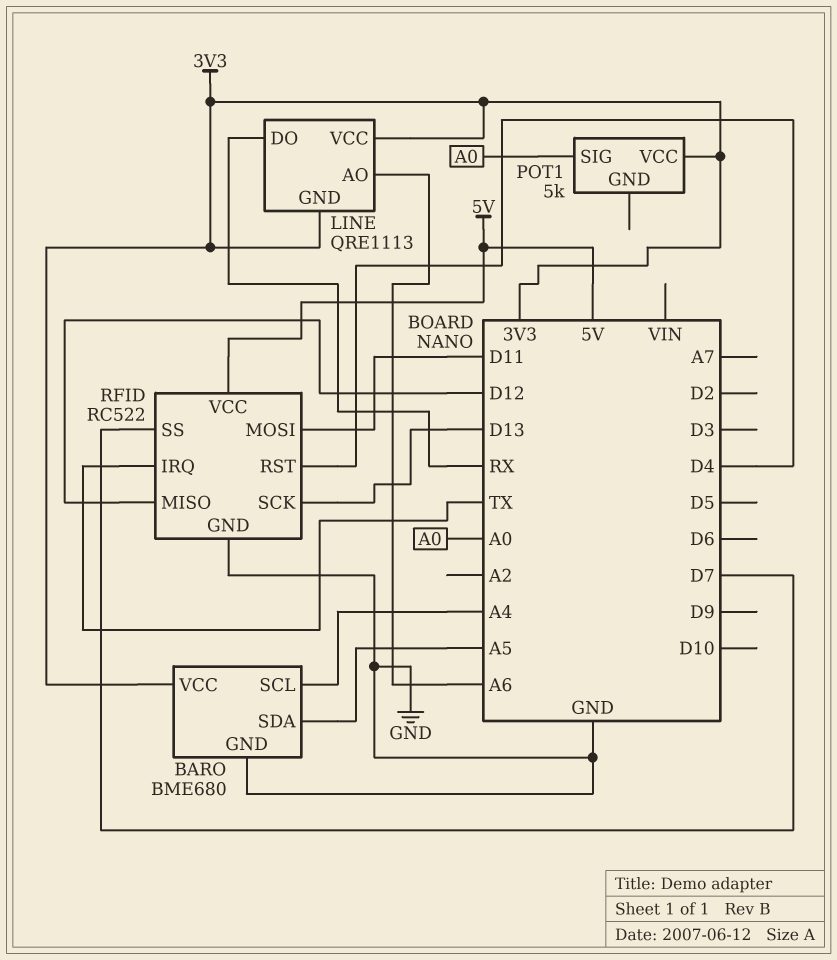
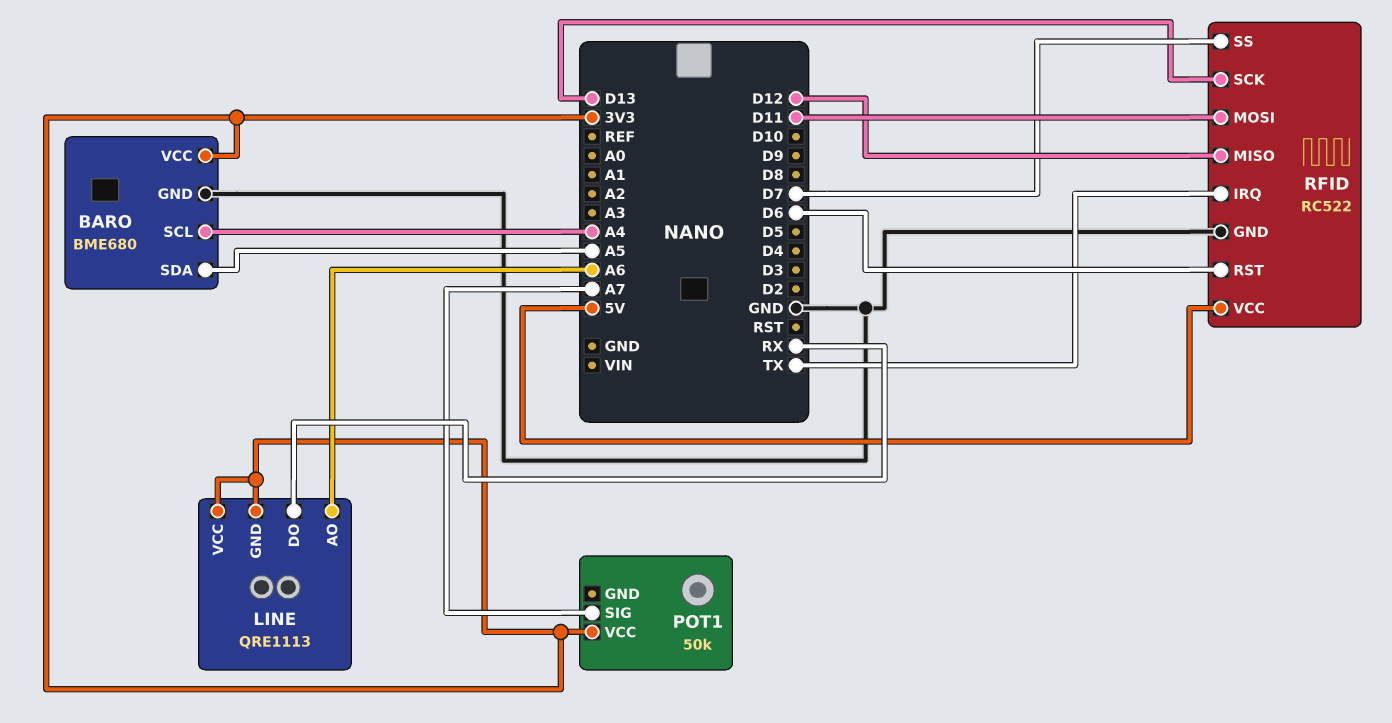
POT1: 5k -> 50k
POT1 pin SIG: A0 -> A7
RFID pin RST: D4 -> D6

